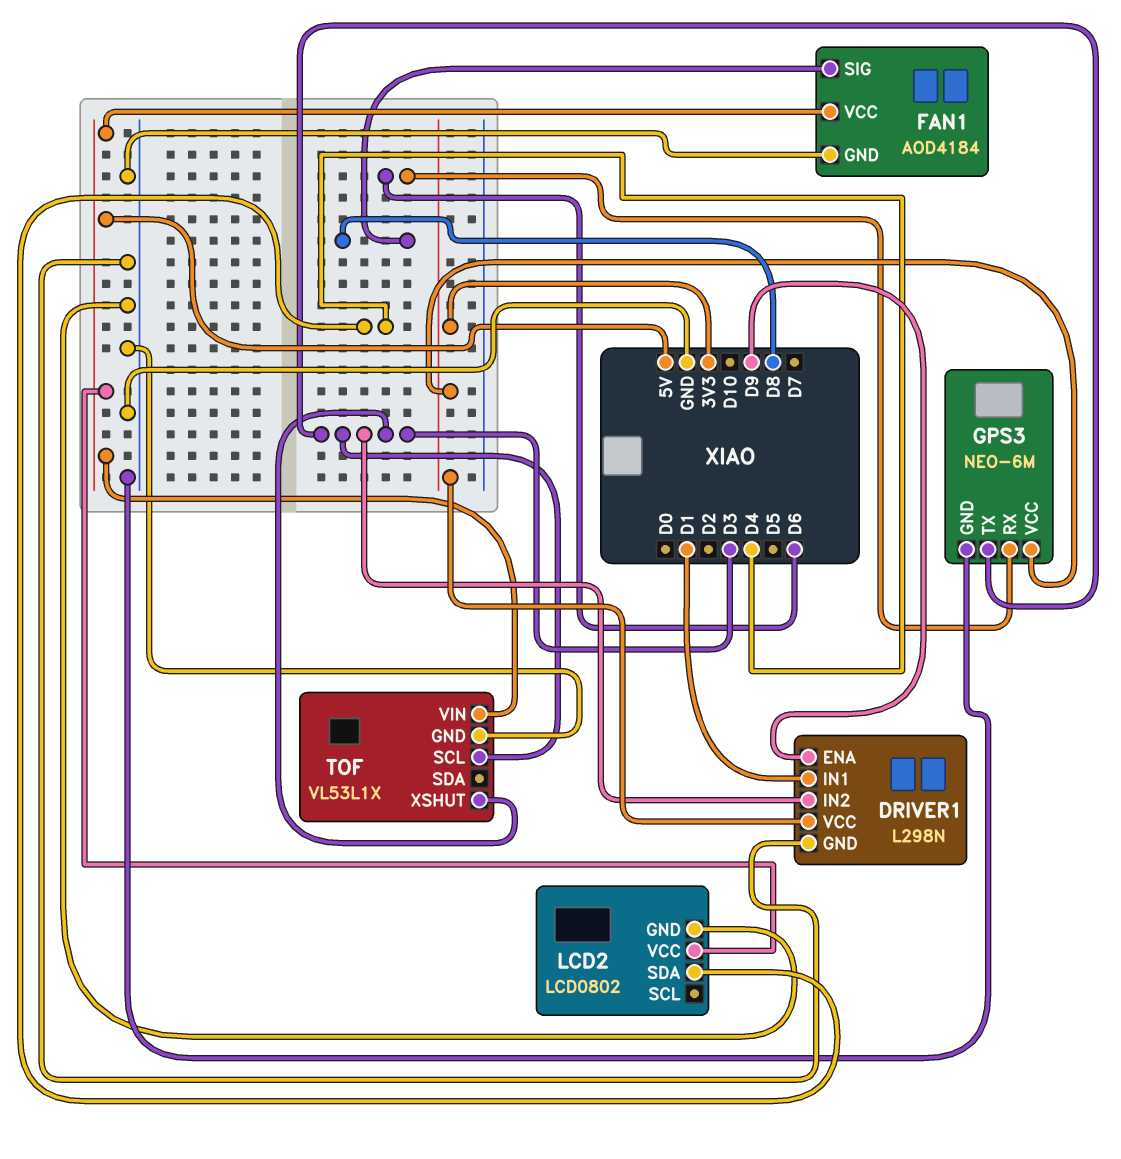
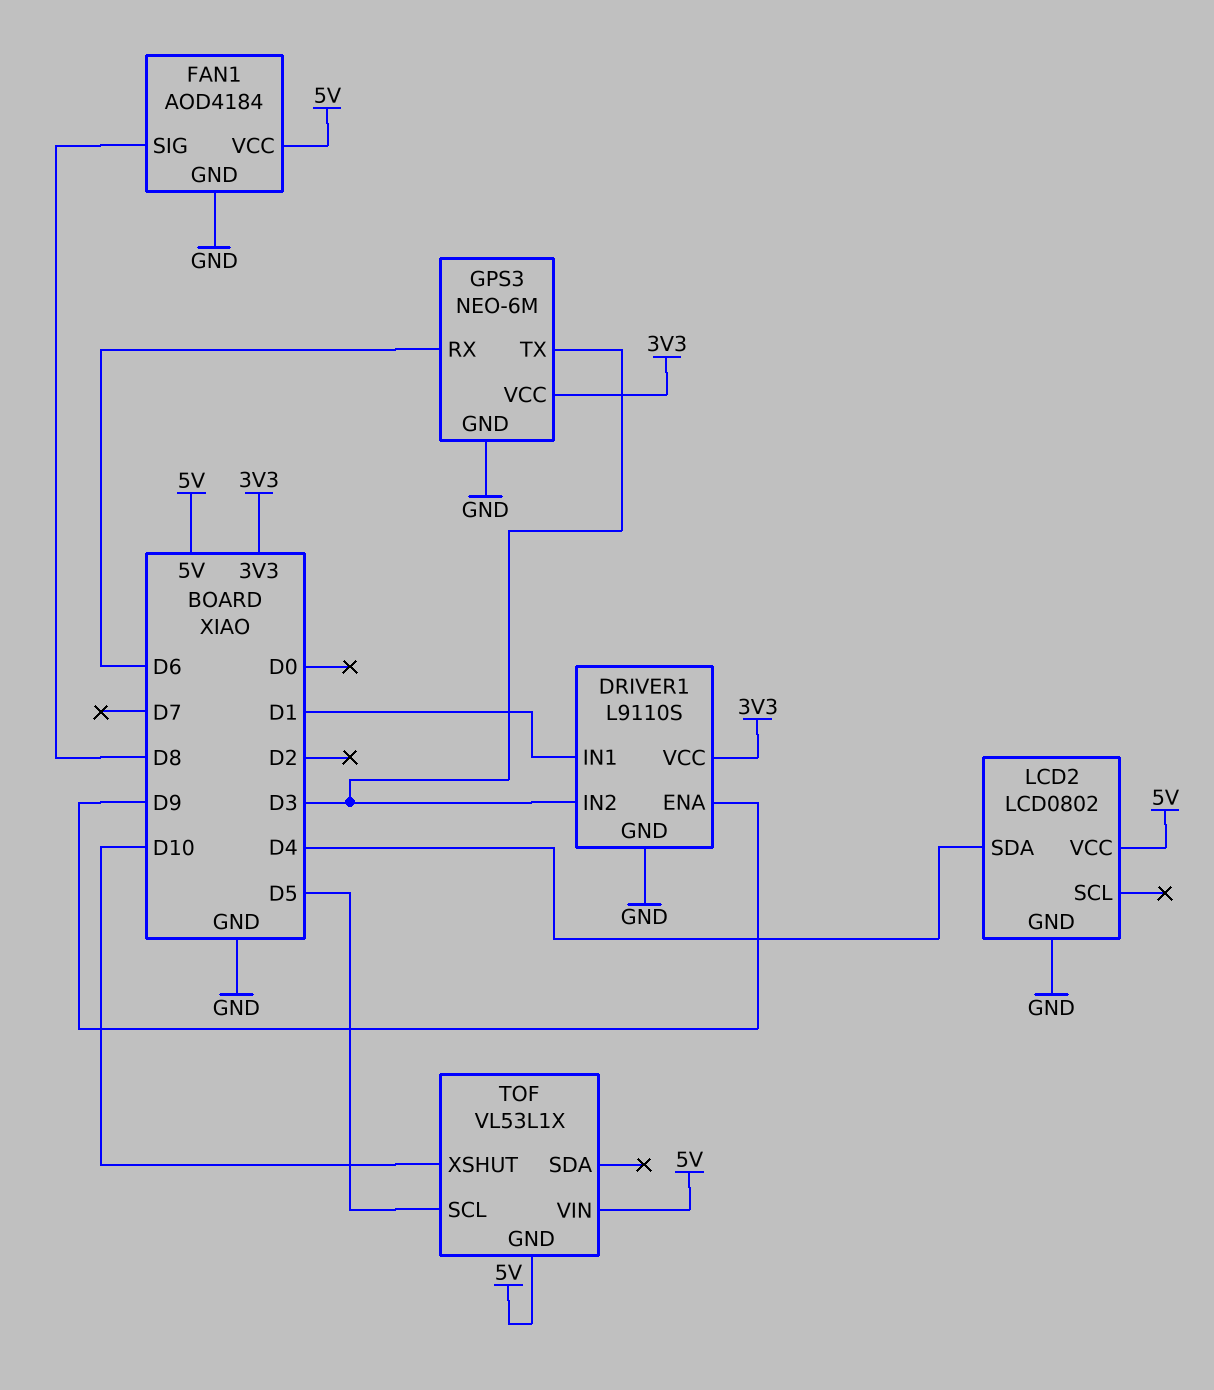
DRIVER1: L298N -> L9110S
TOF pin GND: GND -> 5V
TOF pin SCL: D3 -> D5
TOF pin XSHUT: D3 -> D10

